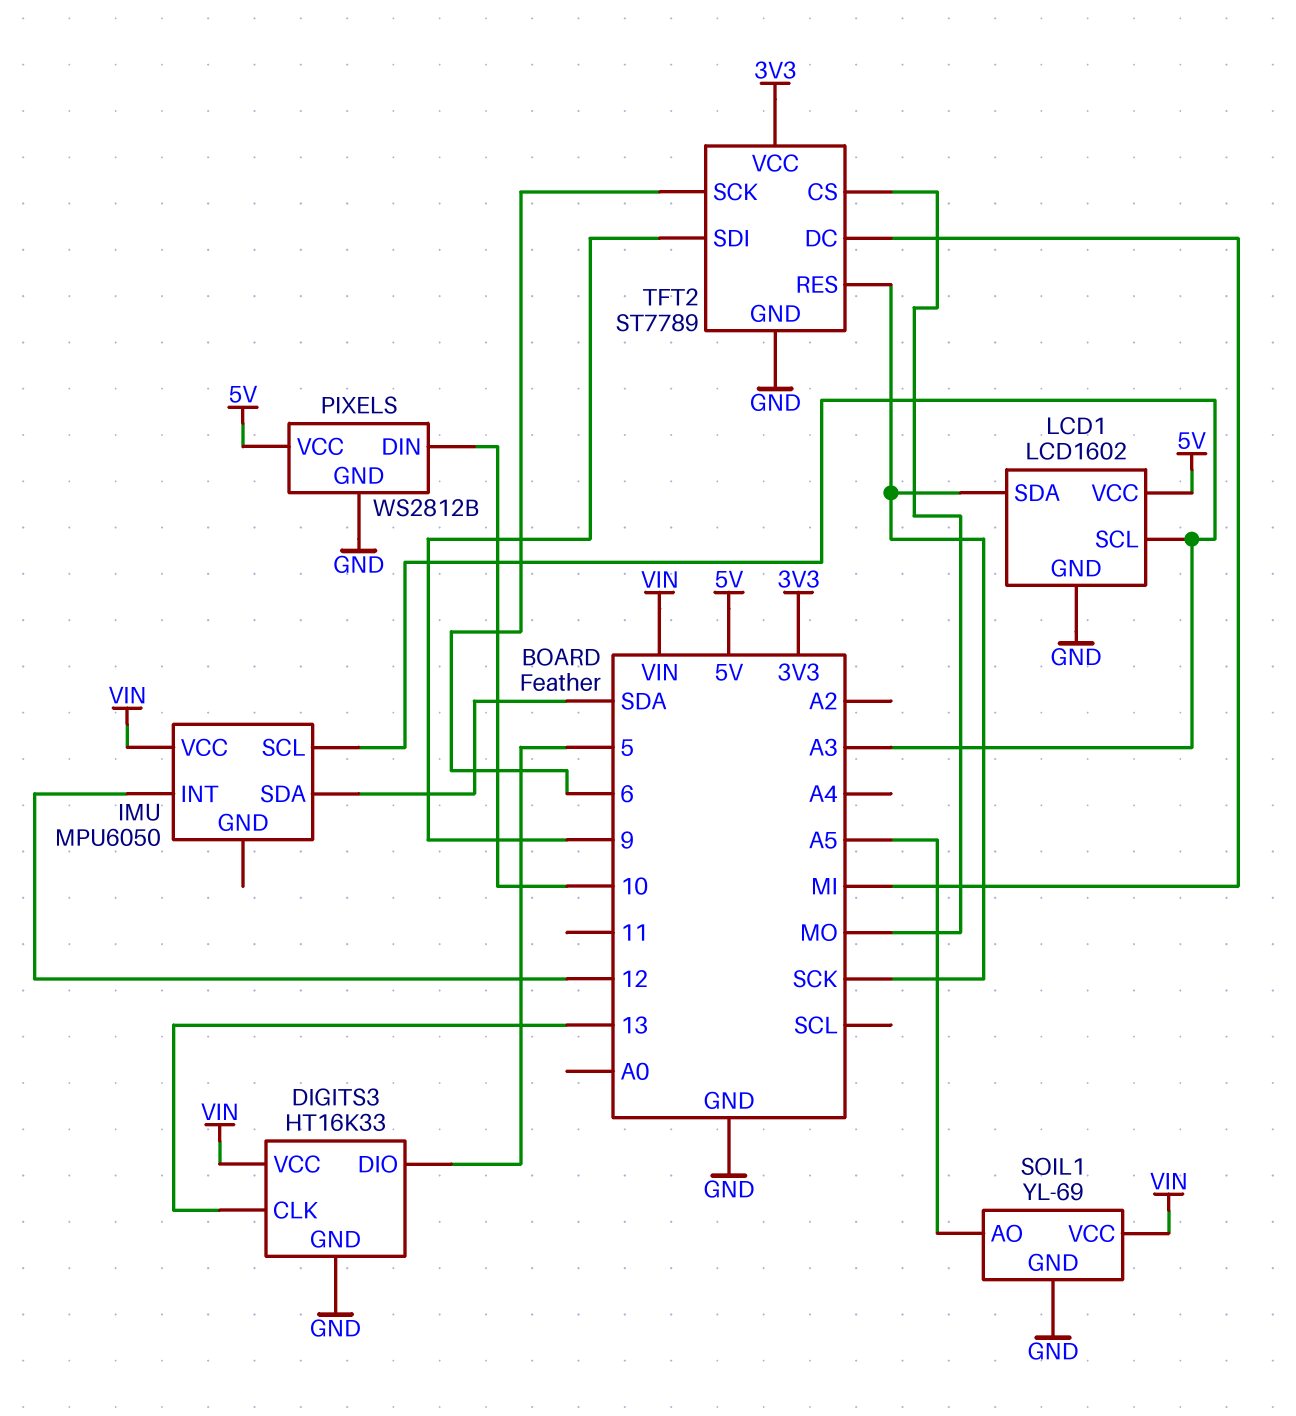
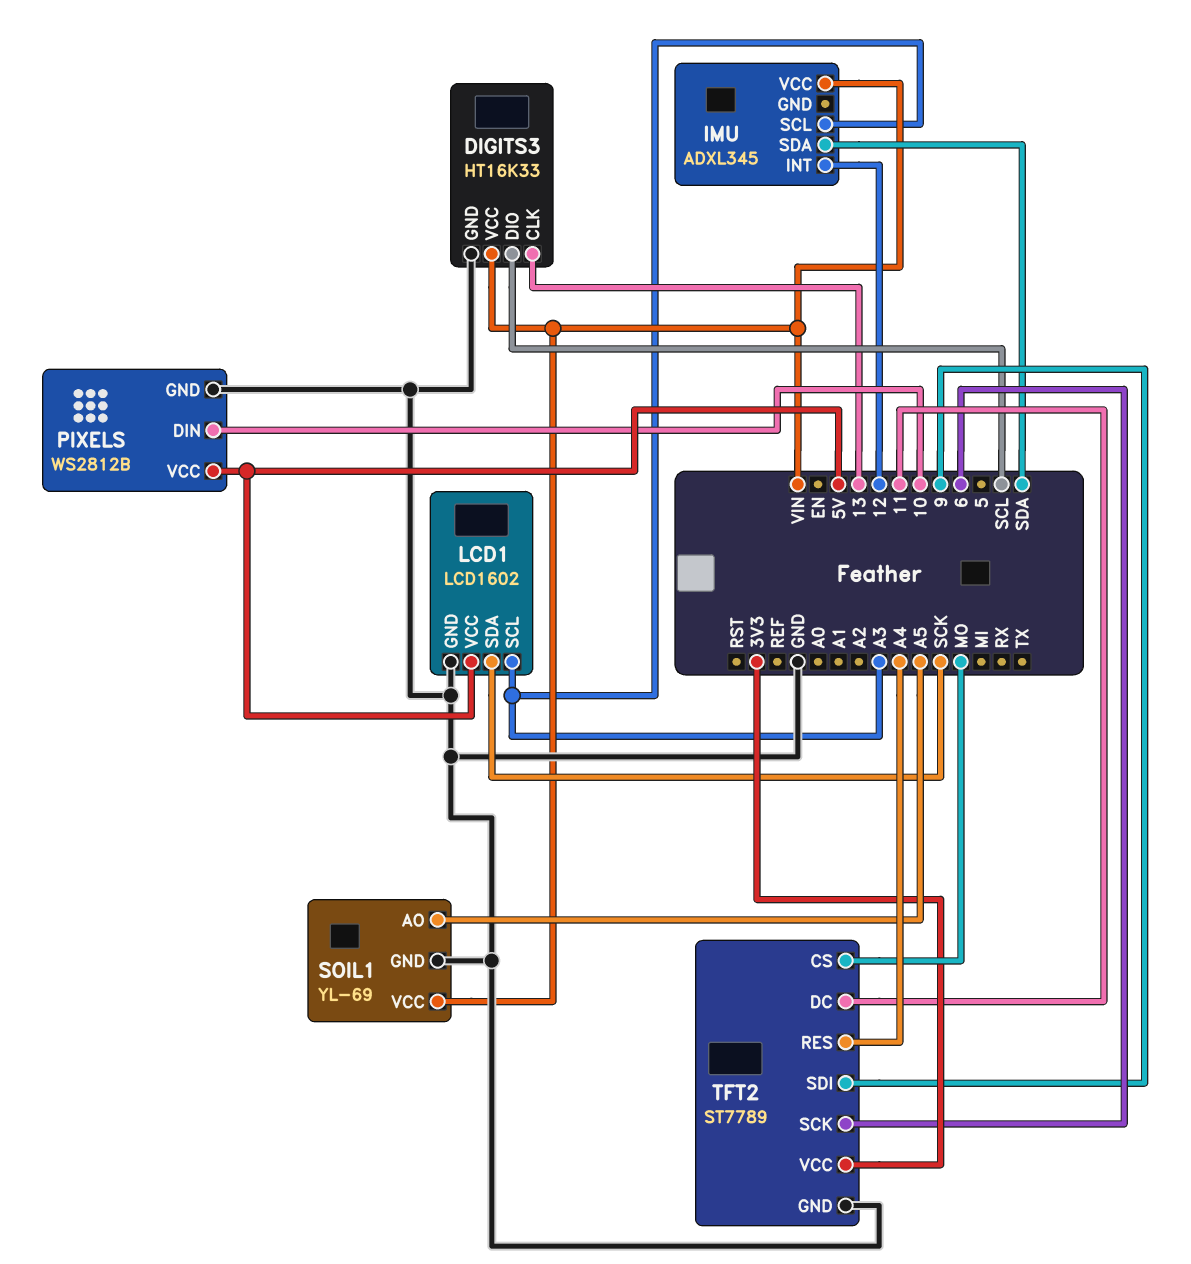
DIGITS3 pin DIO: 5 -> SCL
IMU: MPU6050 -> ADXL345
TFT2 pin DC: MI -> 11
TFT2 pin RES: SCK -> A4

